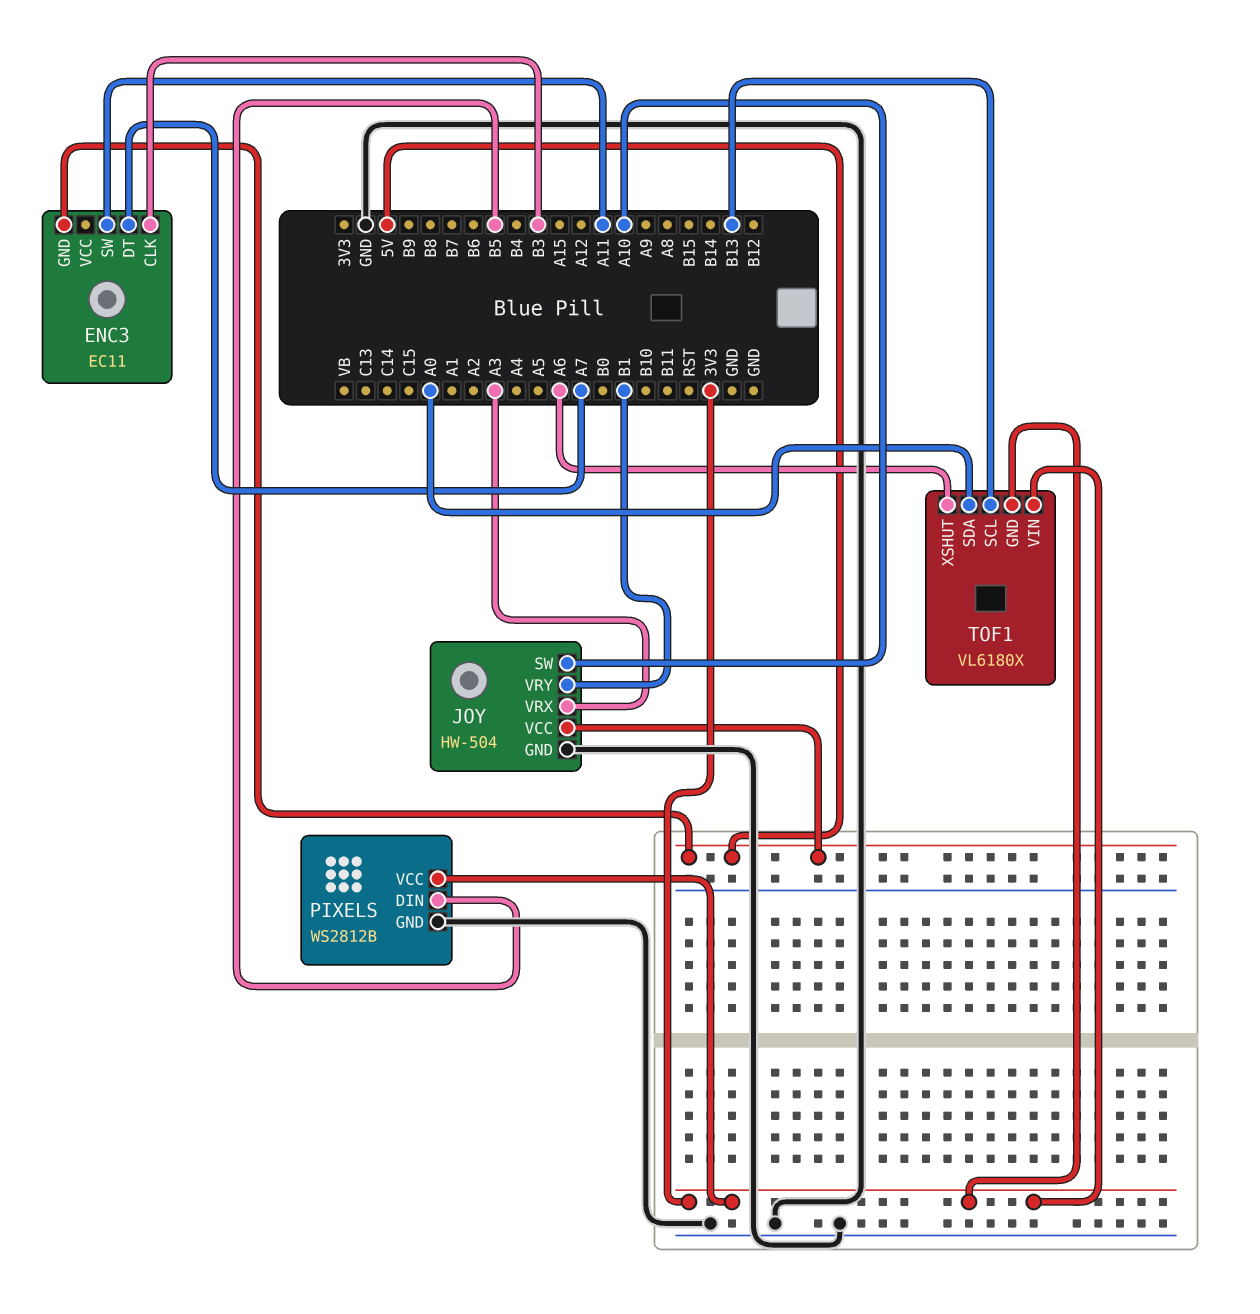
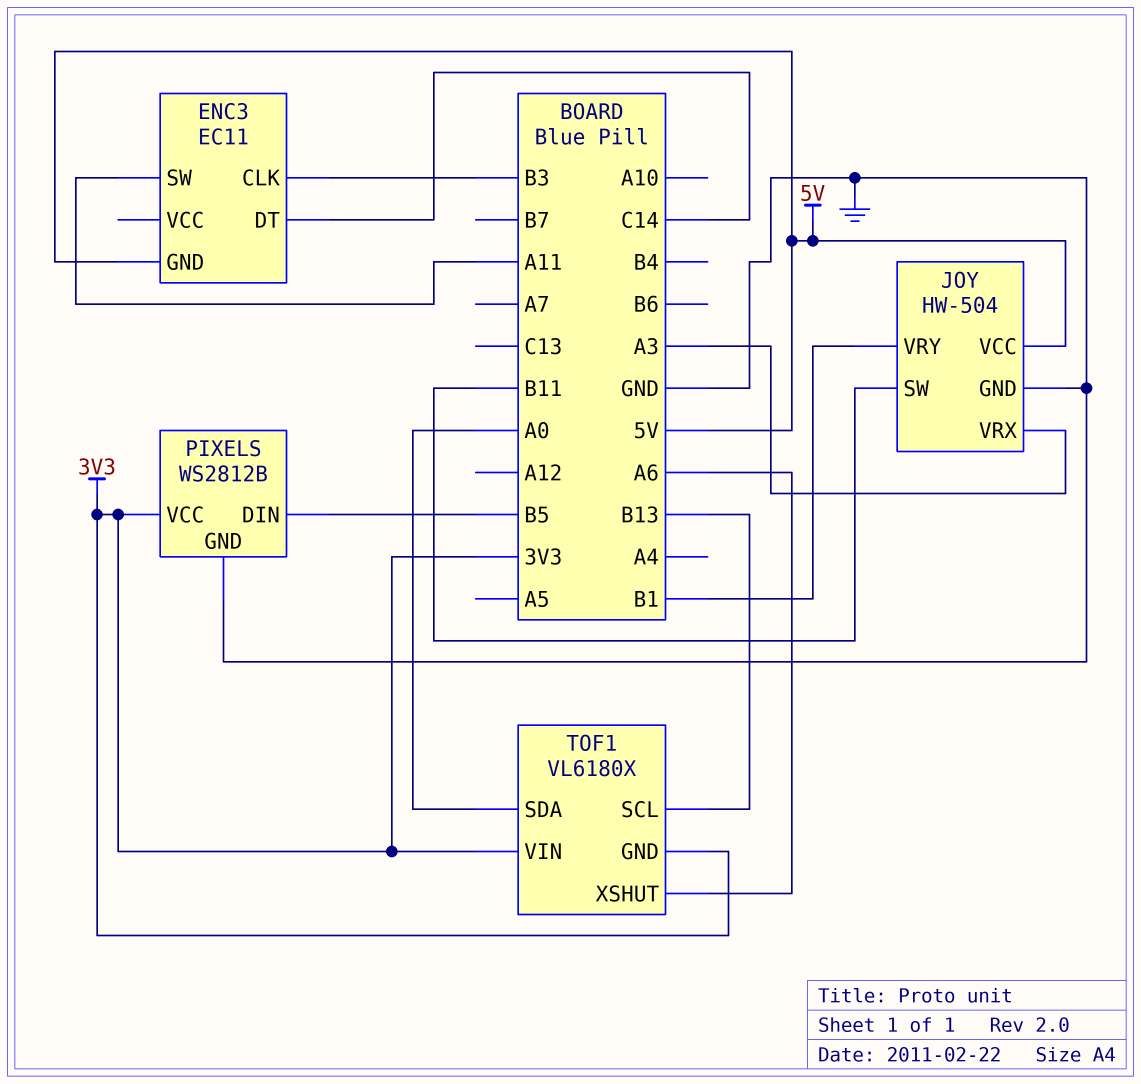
ENC3 pin DT: A7 -> C14
JOY pin SW: A10 -> B11

